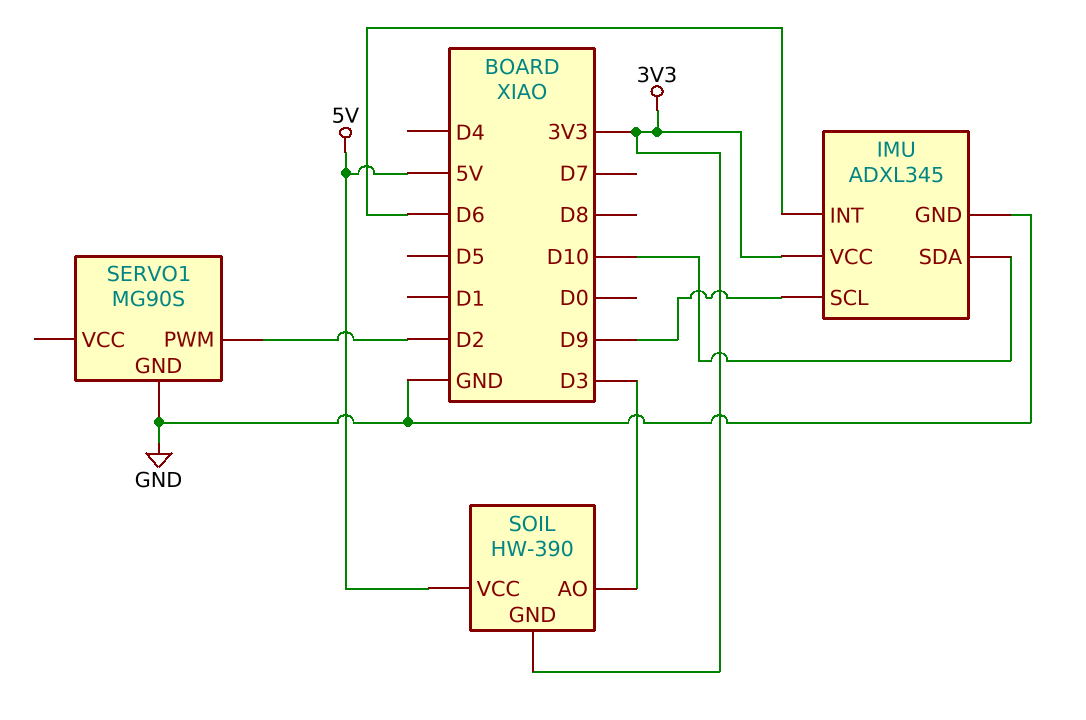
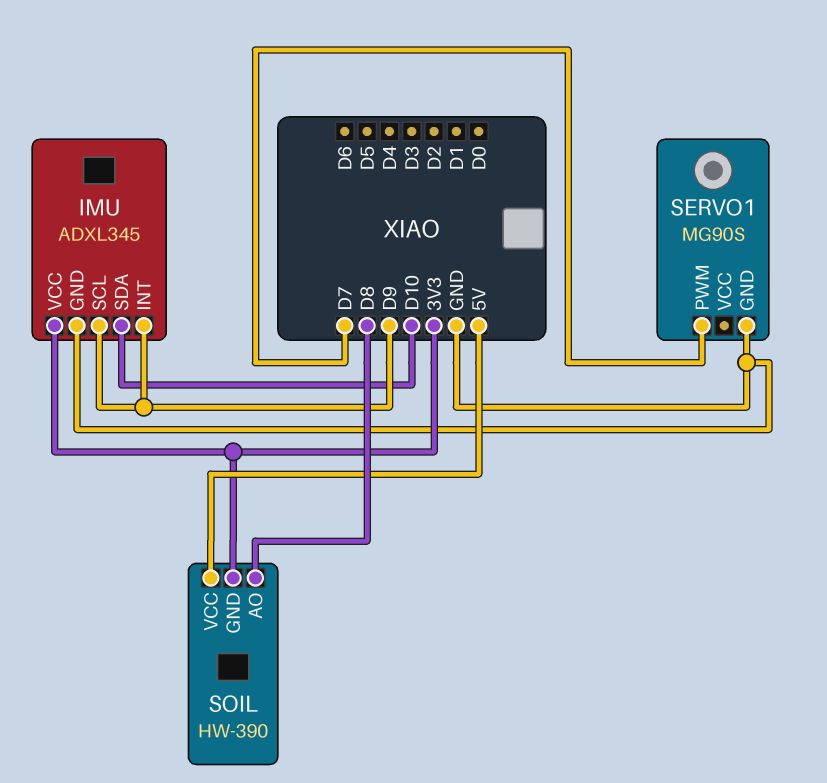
IMU pin INT: D6 -> D9
SERVO1 pin PWM: D2 -> D7
SOIL pin AO: D3 -> D8

